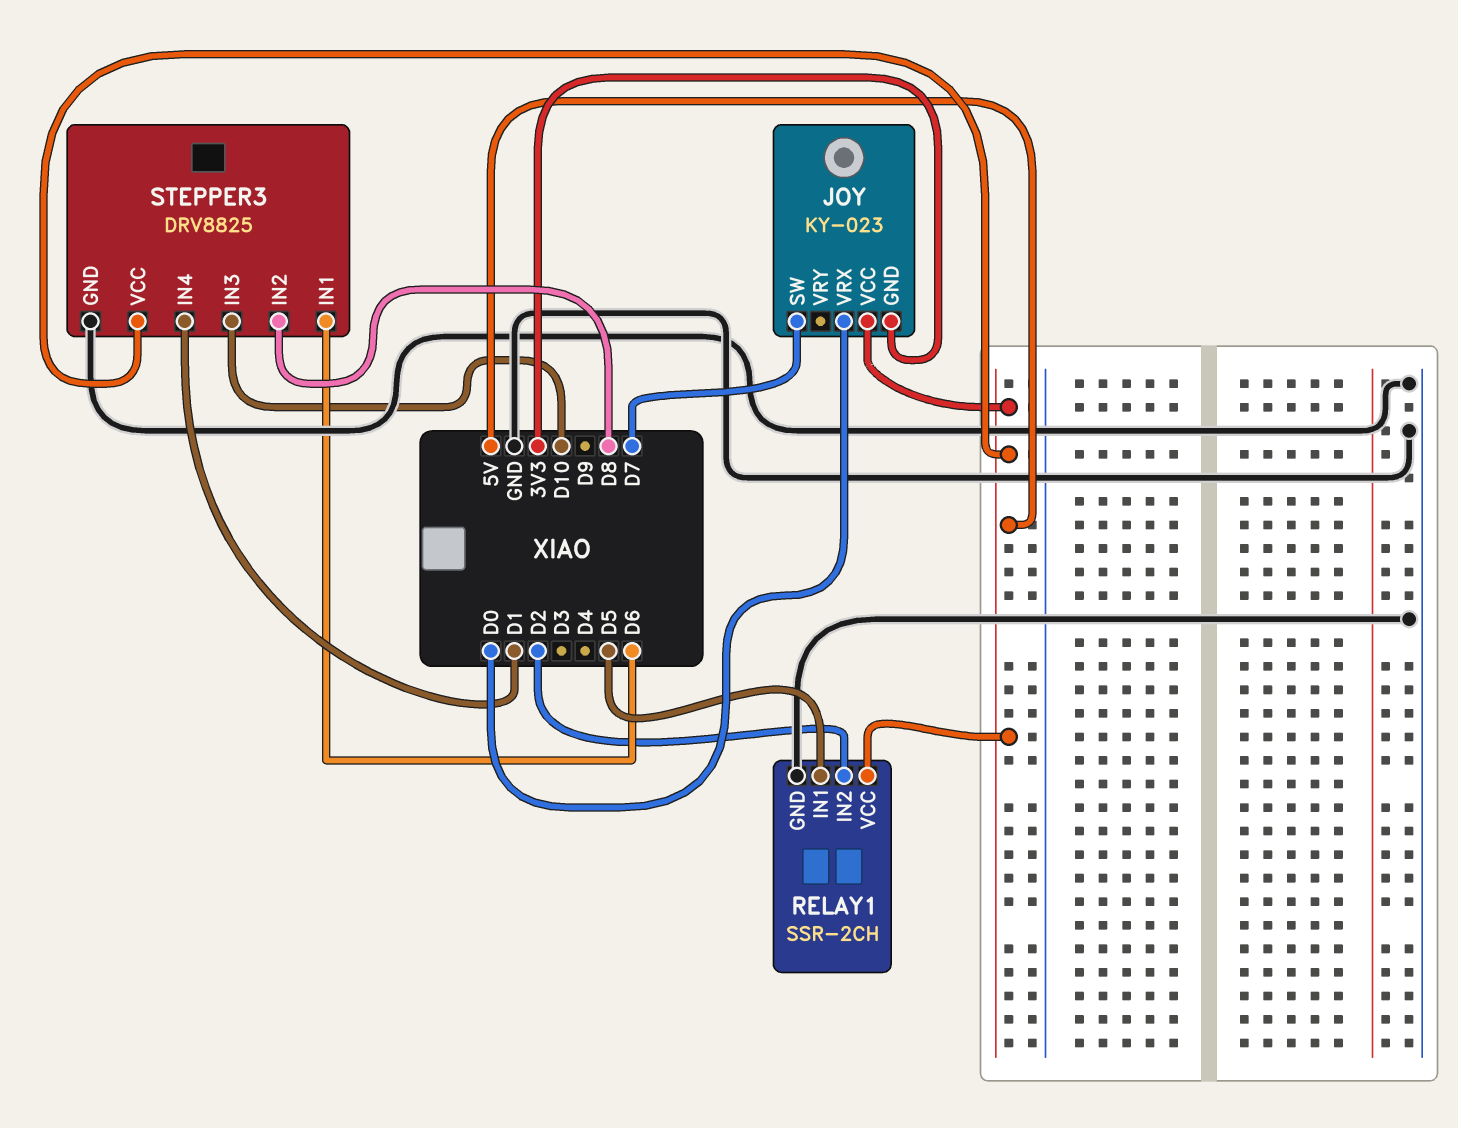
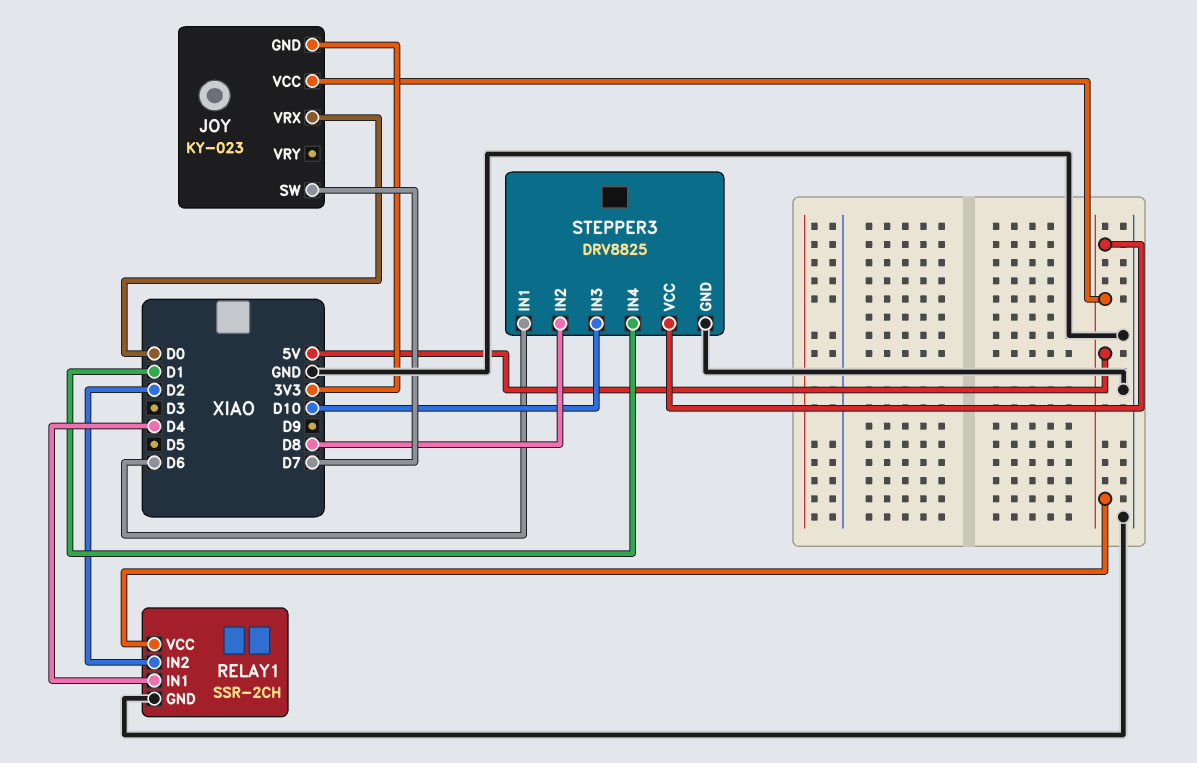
RELAY1 pin IN1: D5 -> D4

